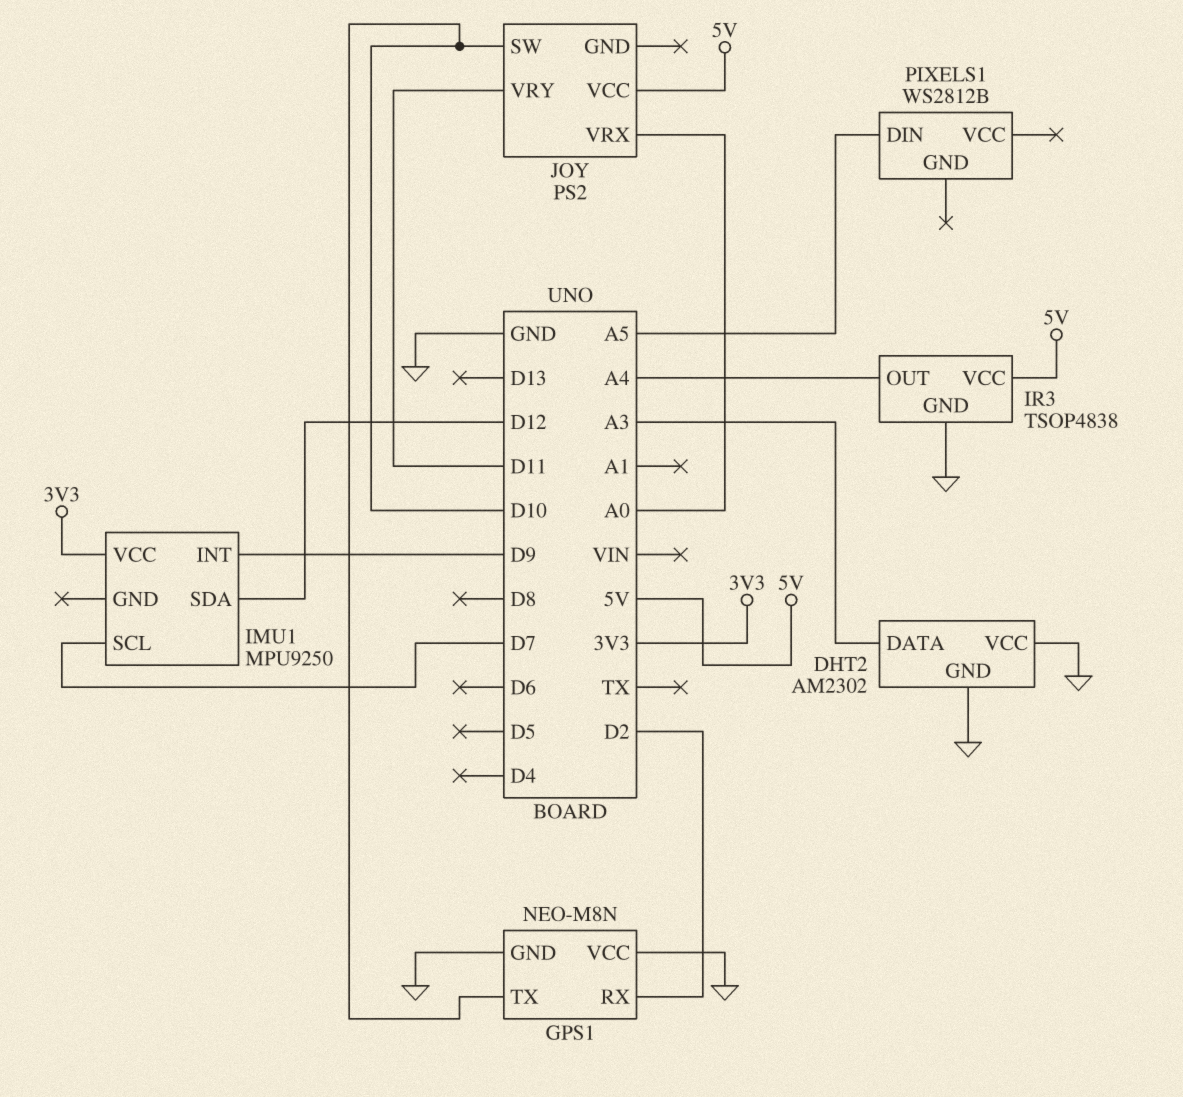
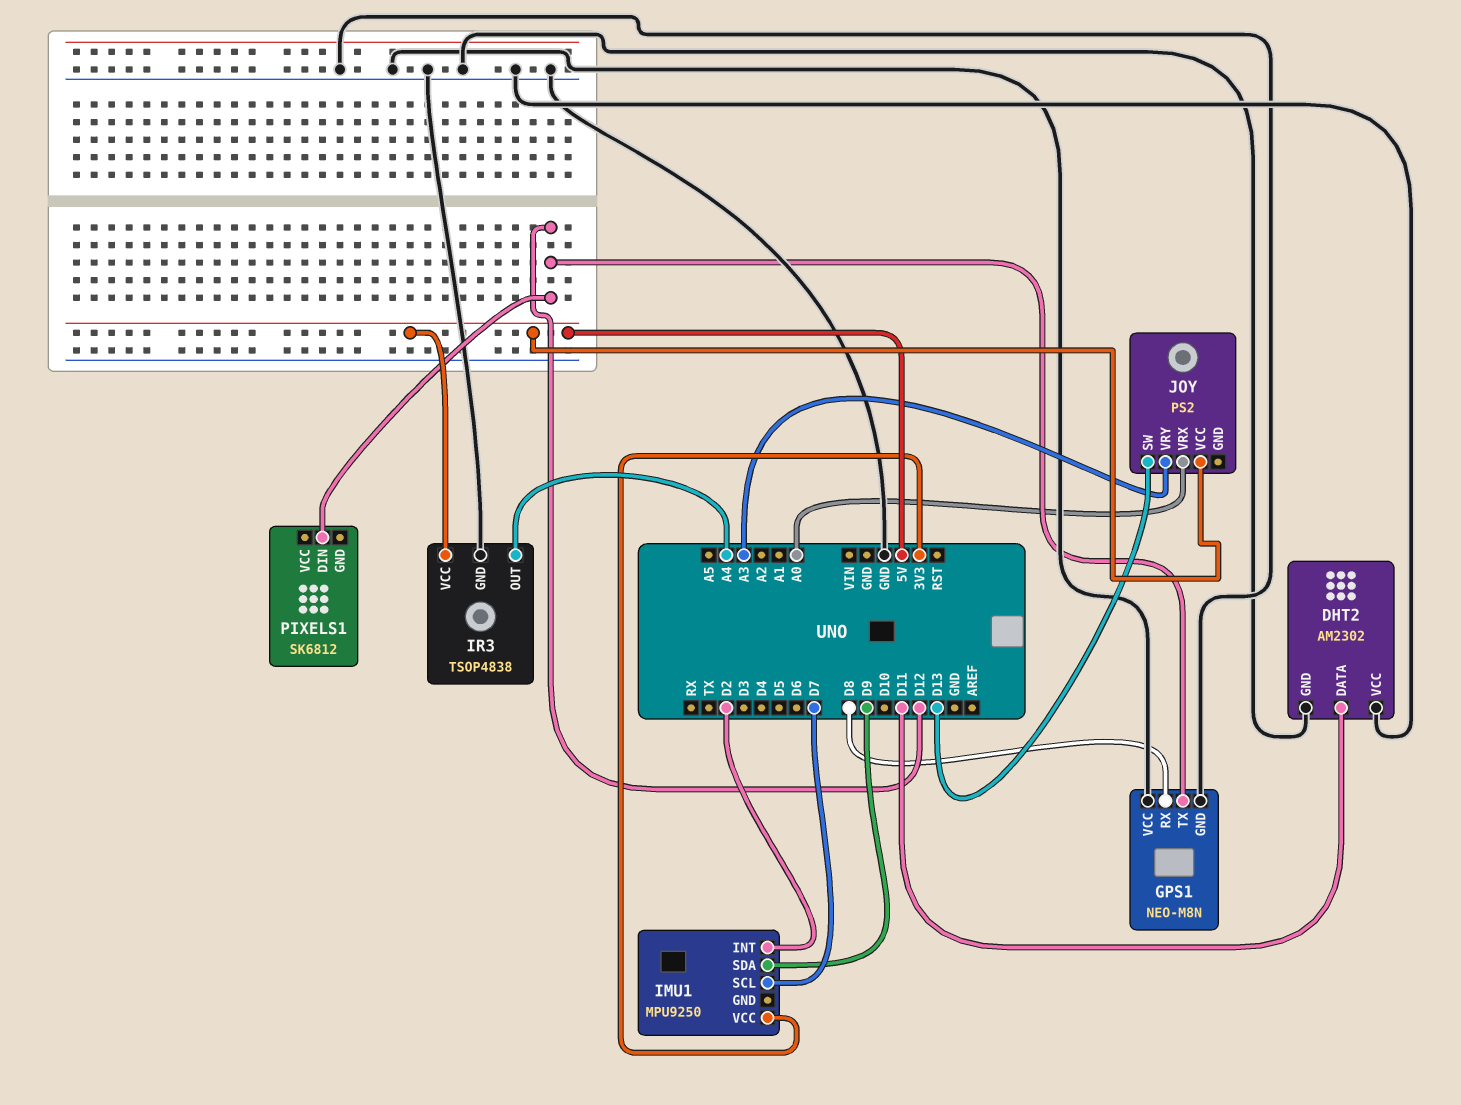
DHT2 pin DATA: A3 -> D11
GPS1 pin RX: D2 -> D8
GPS1 pin TX: D10 -> D12
IMU1 pin INT: D9 -> D2
IMU1 pin SDA: D12 -> D9
JOY pin SW: D10 -> D13
JOY pin VRY: D11 -> A3
PIXELS1: WS2812B -> SK6812
PIXELS1 pin DIN: A5 -> D12

